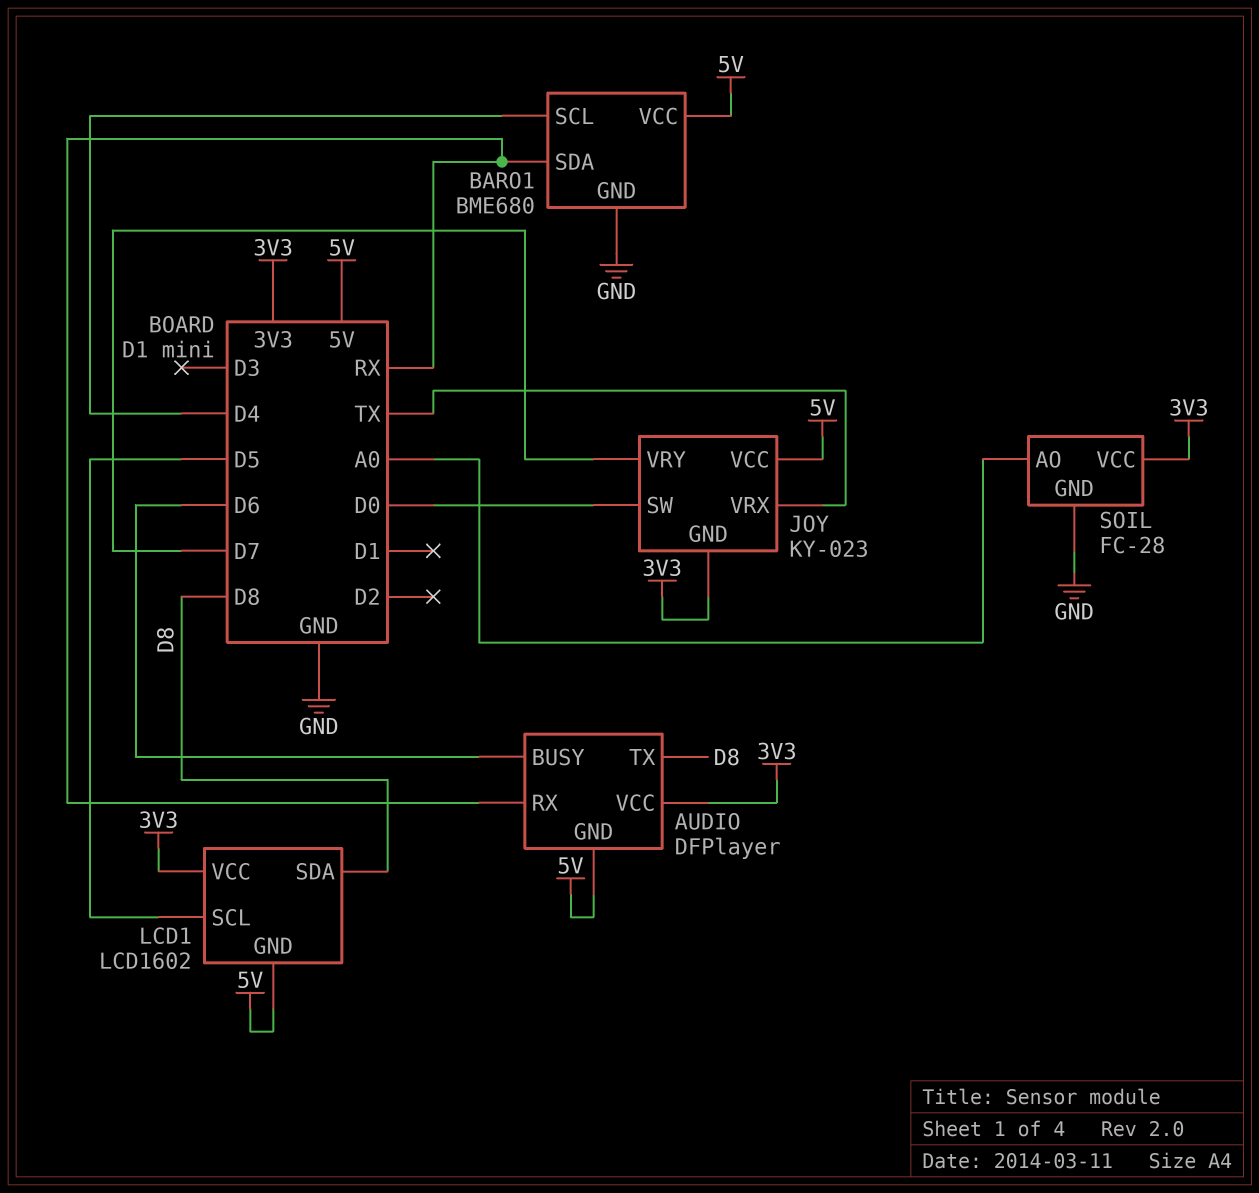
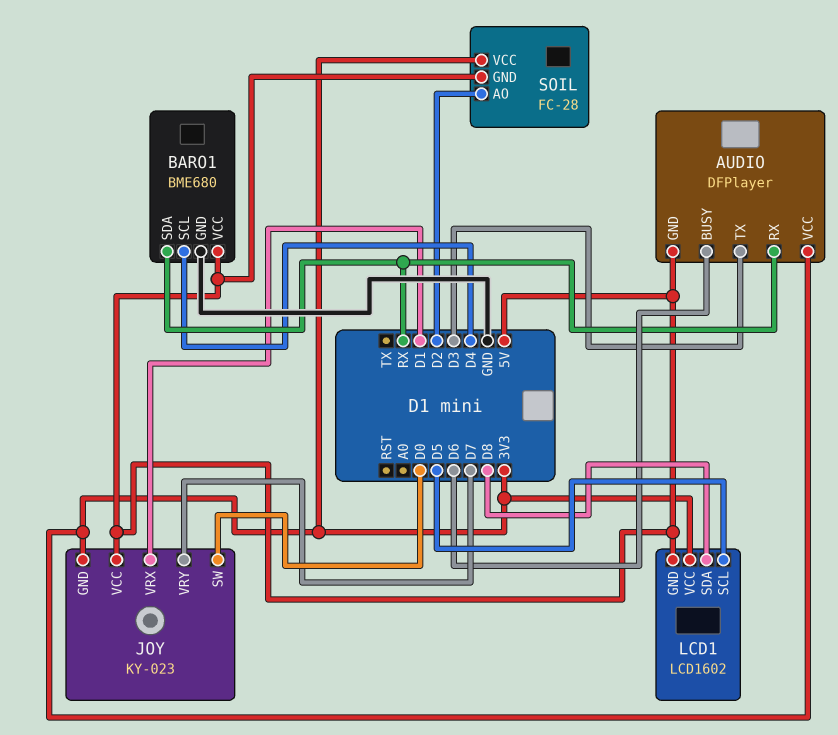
AUDIO pin TX: D8 -> D3
JOY pin VRX: TX -> D1
SOIL pin AO: A0 -> D2
SOIL pin GND: GND -> 5V

